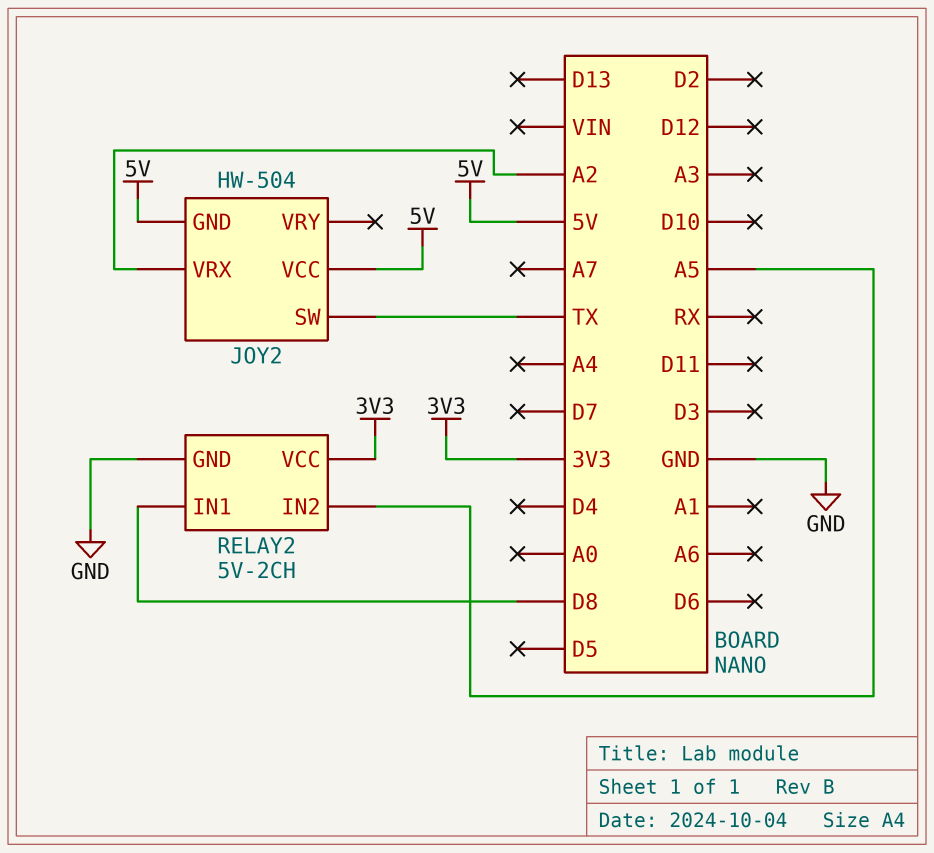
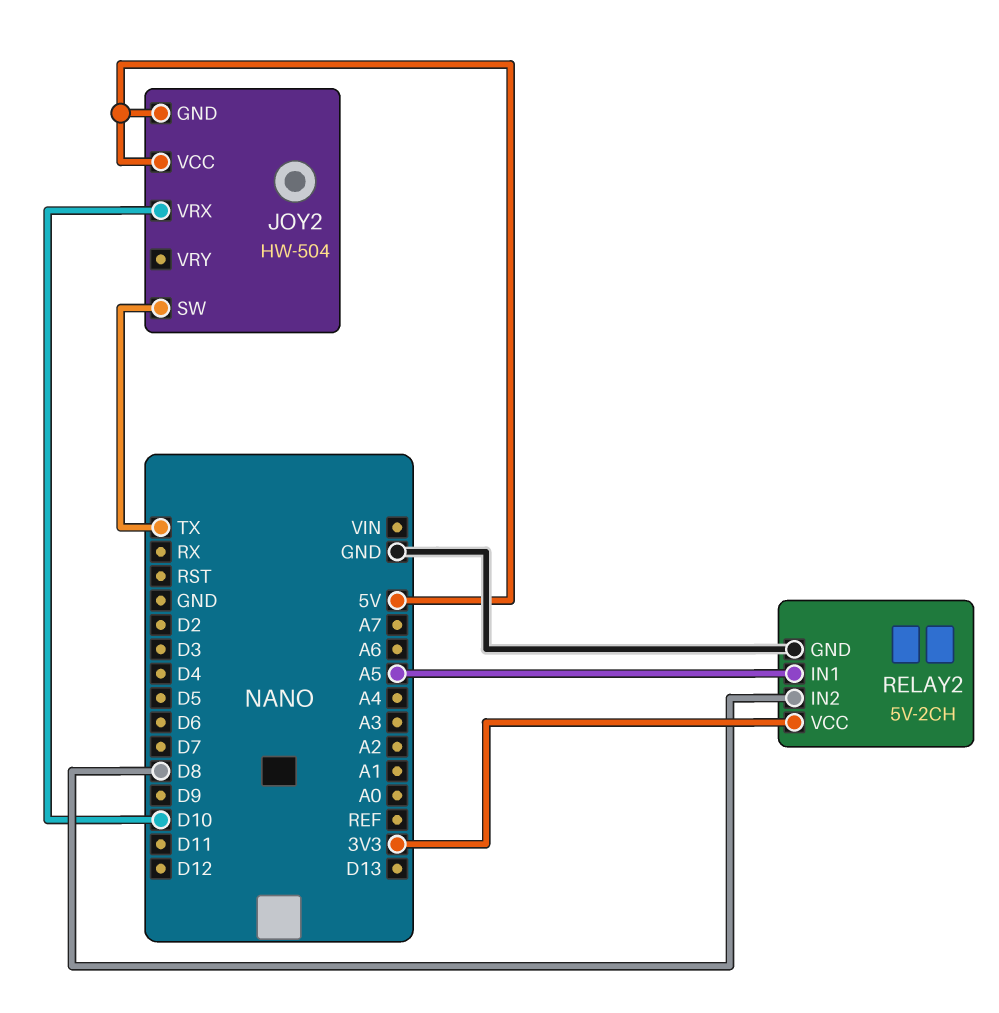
JOY2 pin VRX: A2 -> D10
RELAY2 pin IN1: D8 -> A5
RELAY2 pin IN2: A5 -> D8

